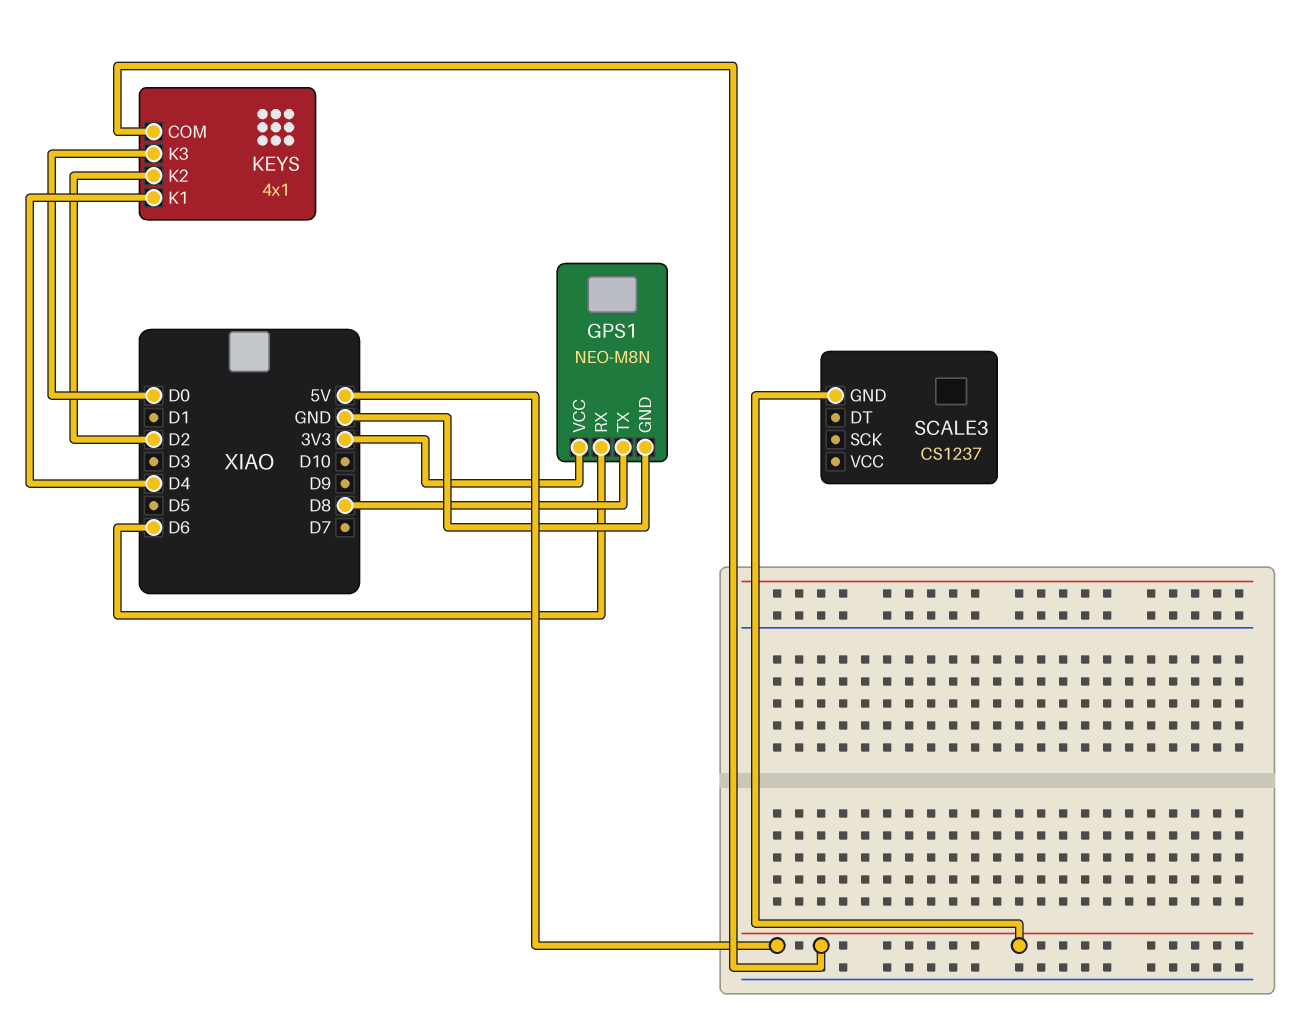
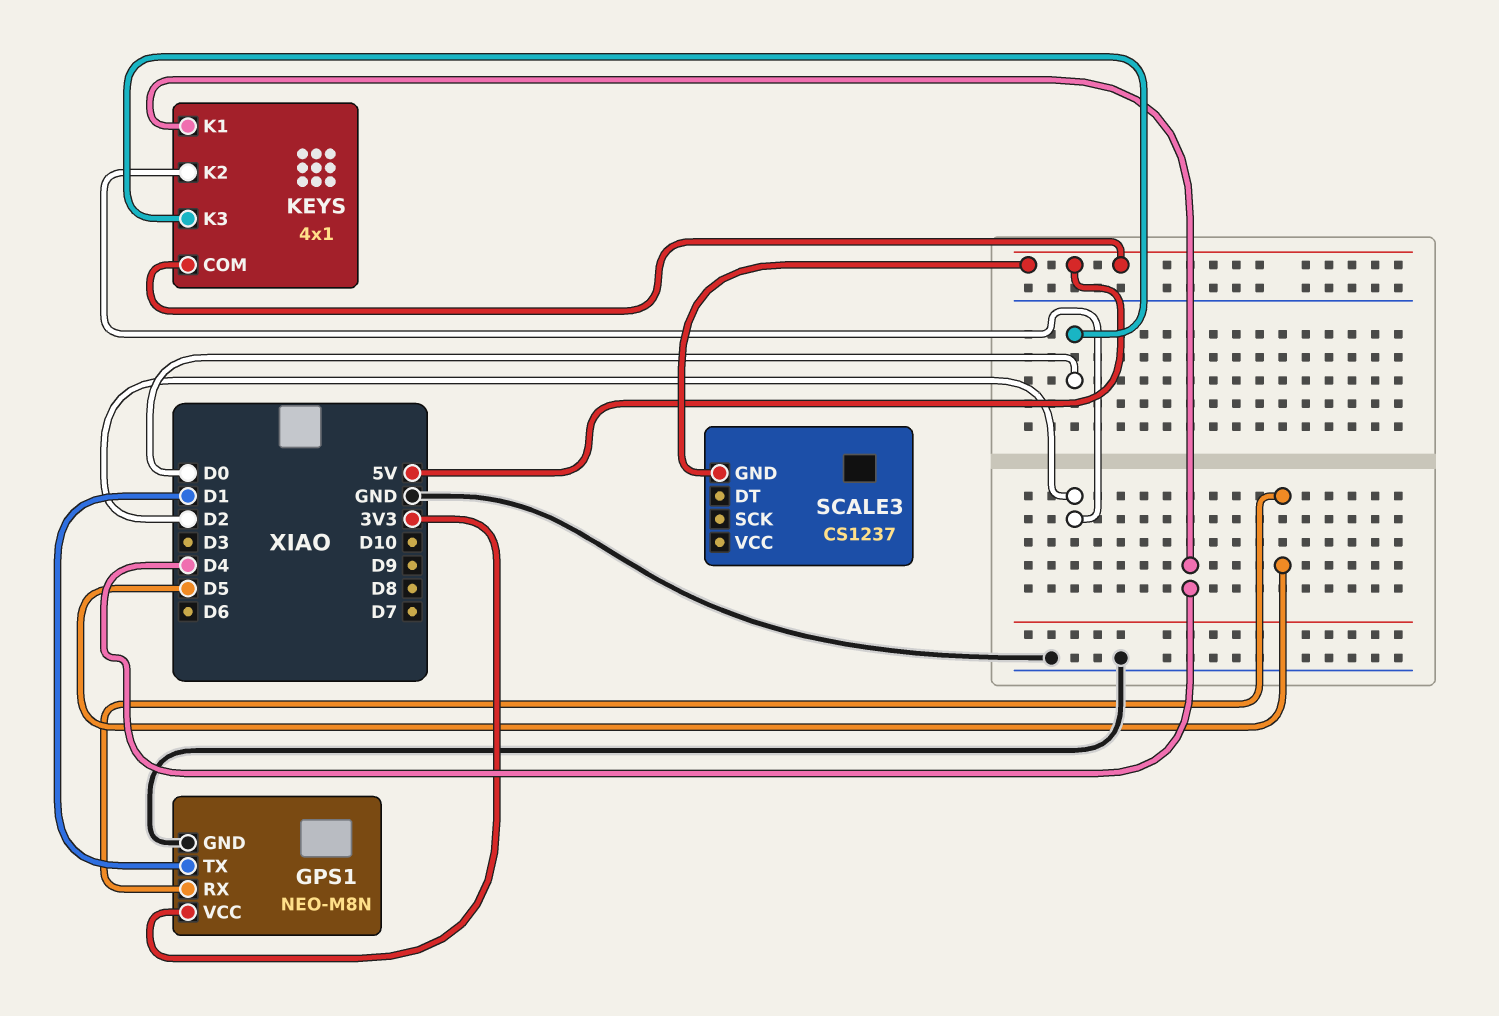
GPS1 pin RX: D6 -> D5
GPS1 pin TX: D8 -> D1

